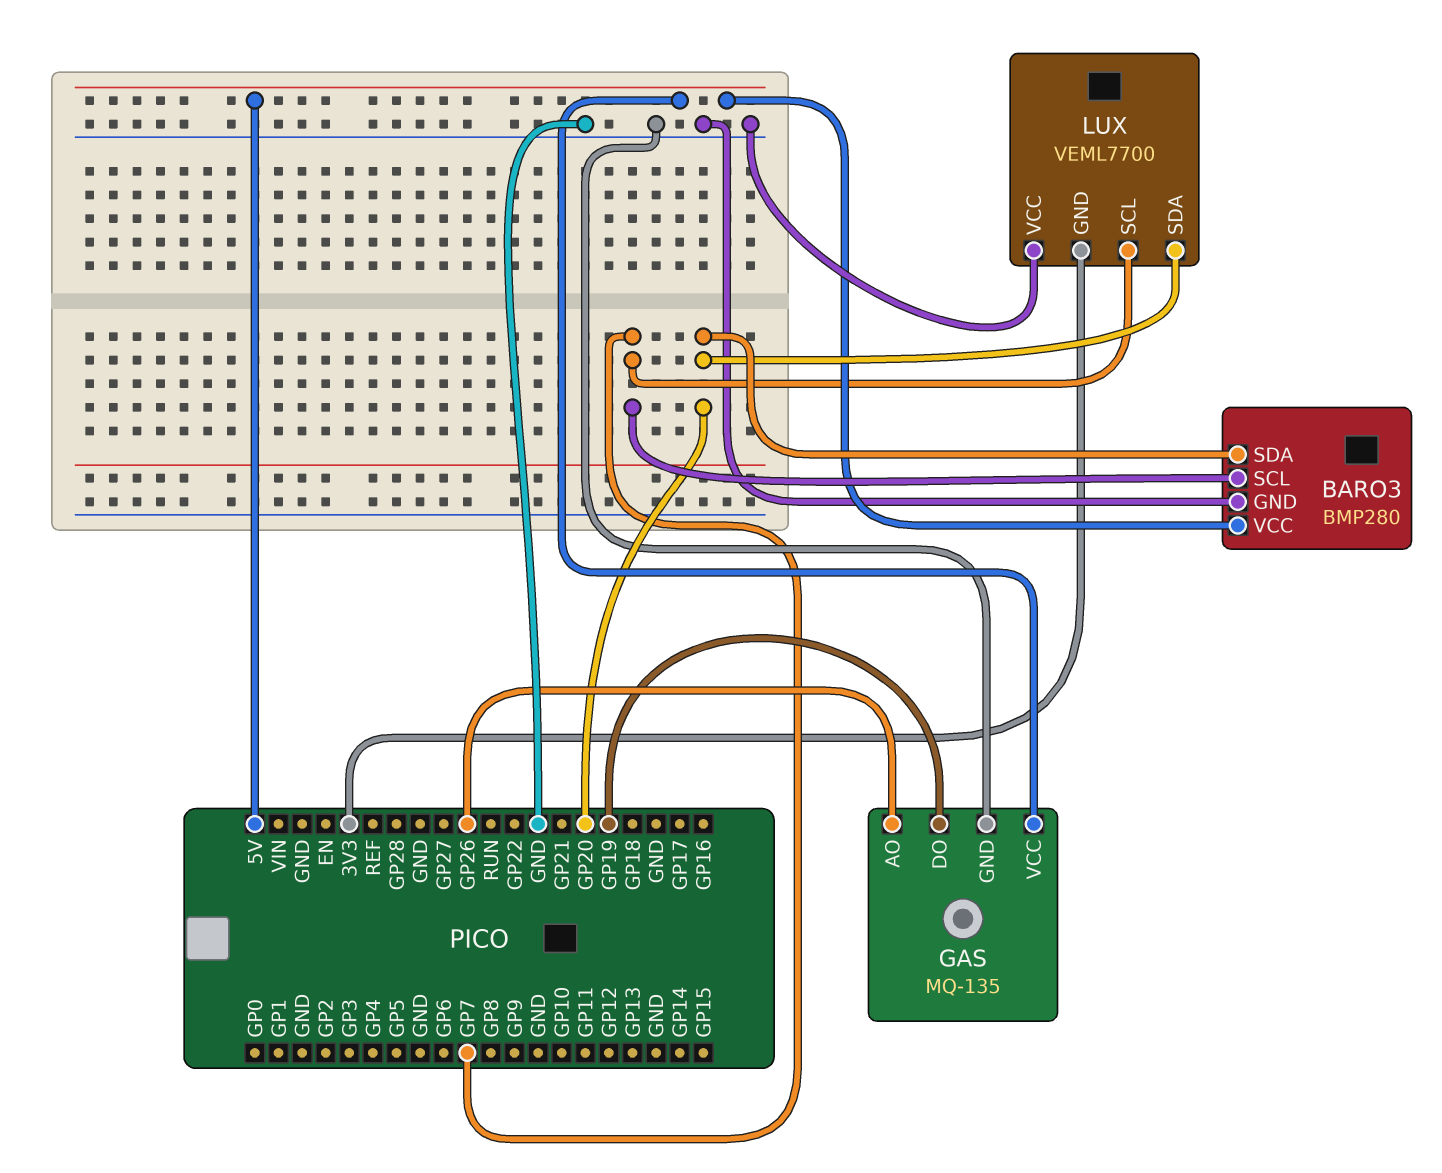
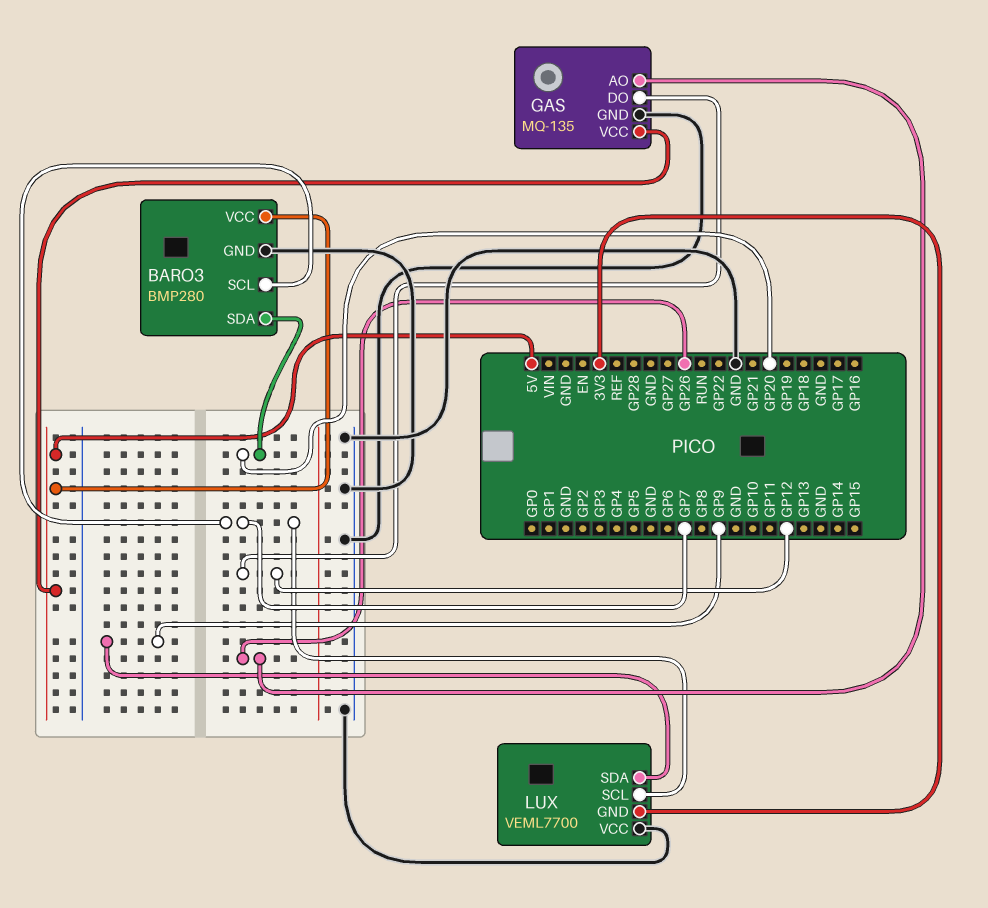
GAS pin DO: GP19 -> GP12
LUX pin SDA: GP20 -> GP9

